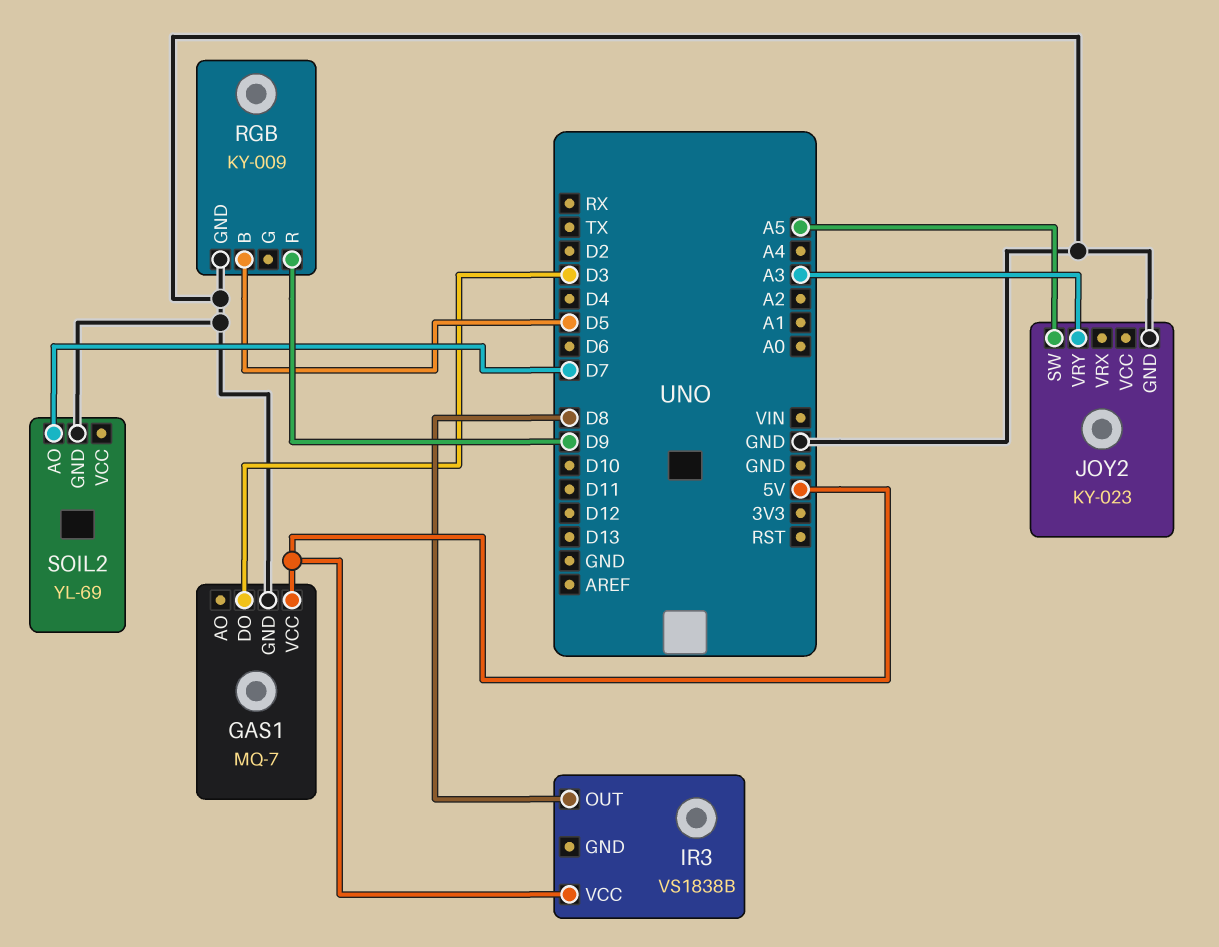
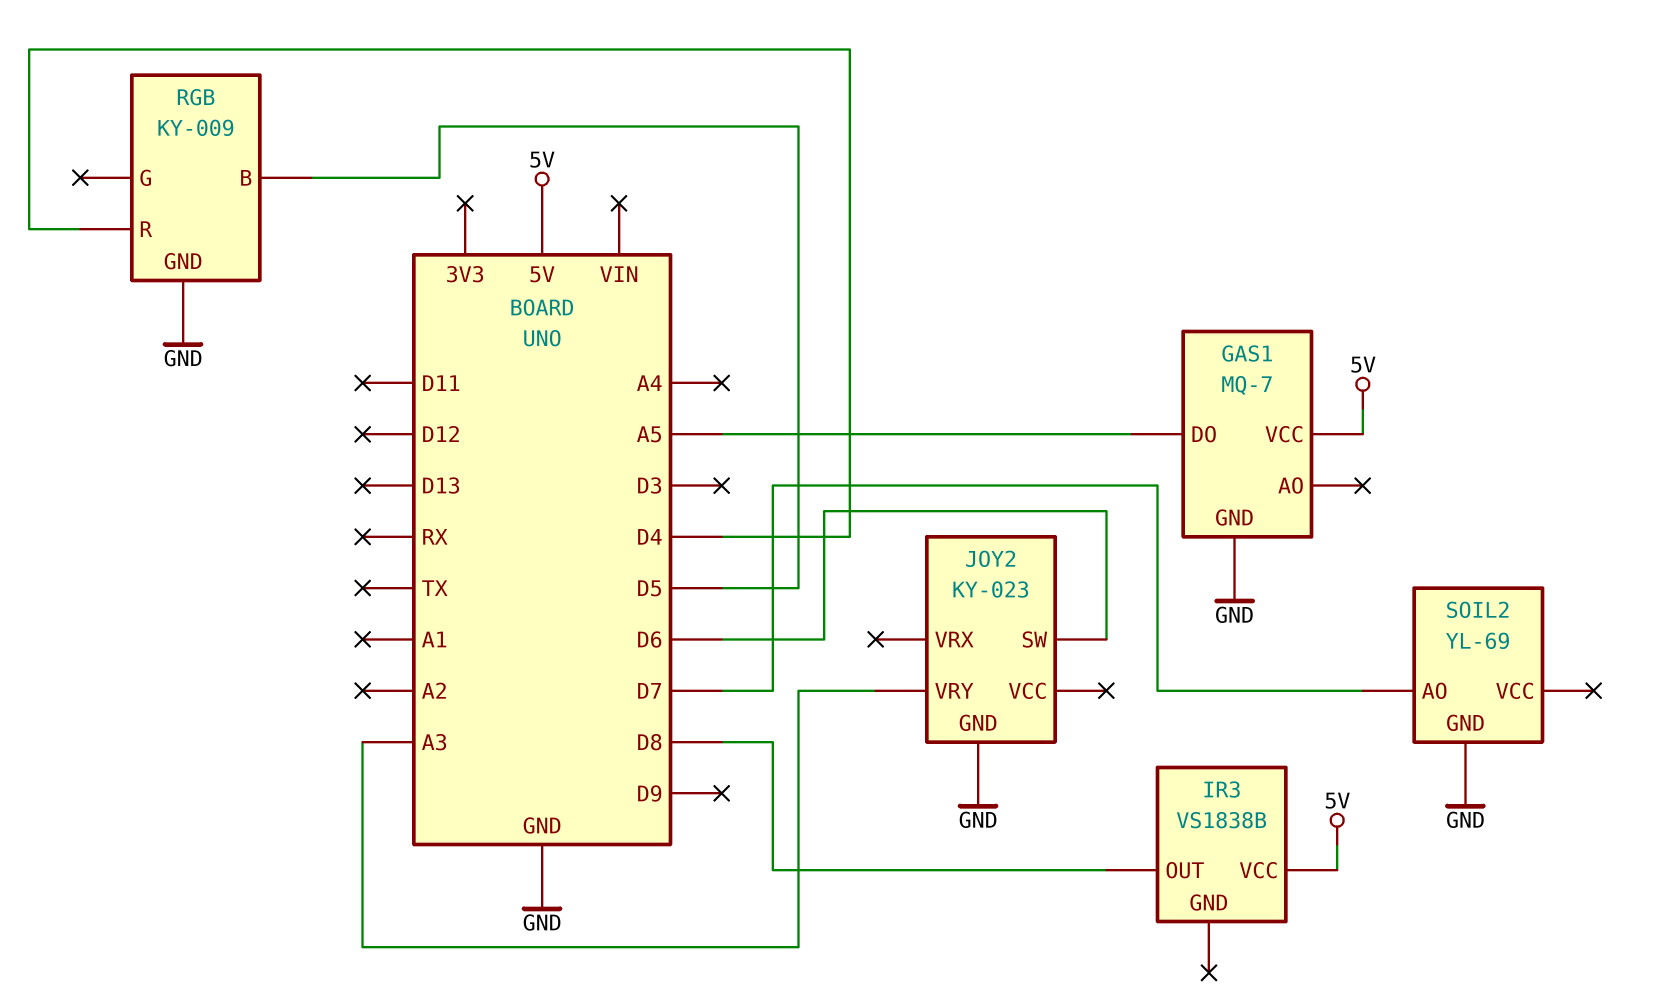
GAS1 pin DO: D3 -> A5
JOY2 pin SW: A5 -> D6
RGB pin R: D9 -> D4

